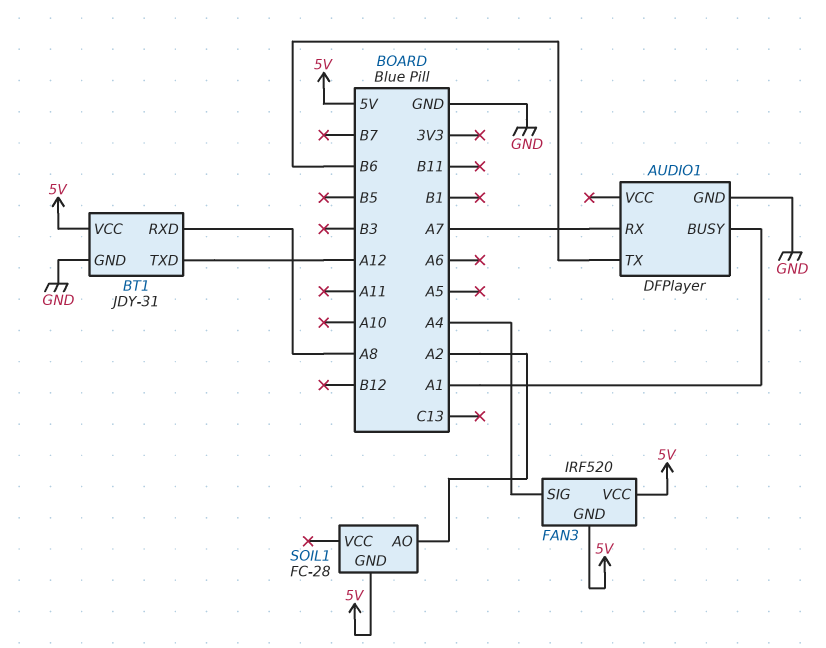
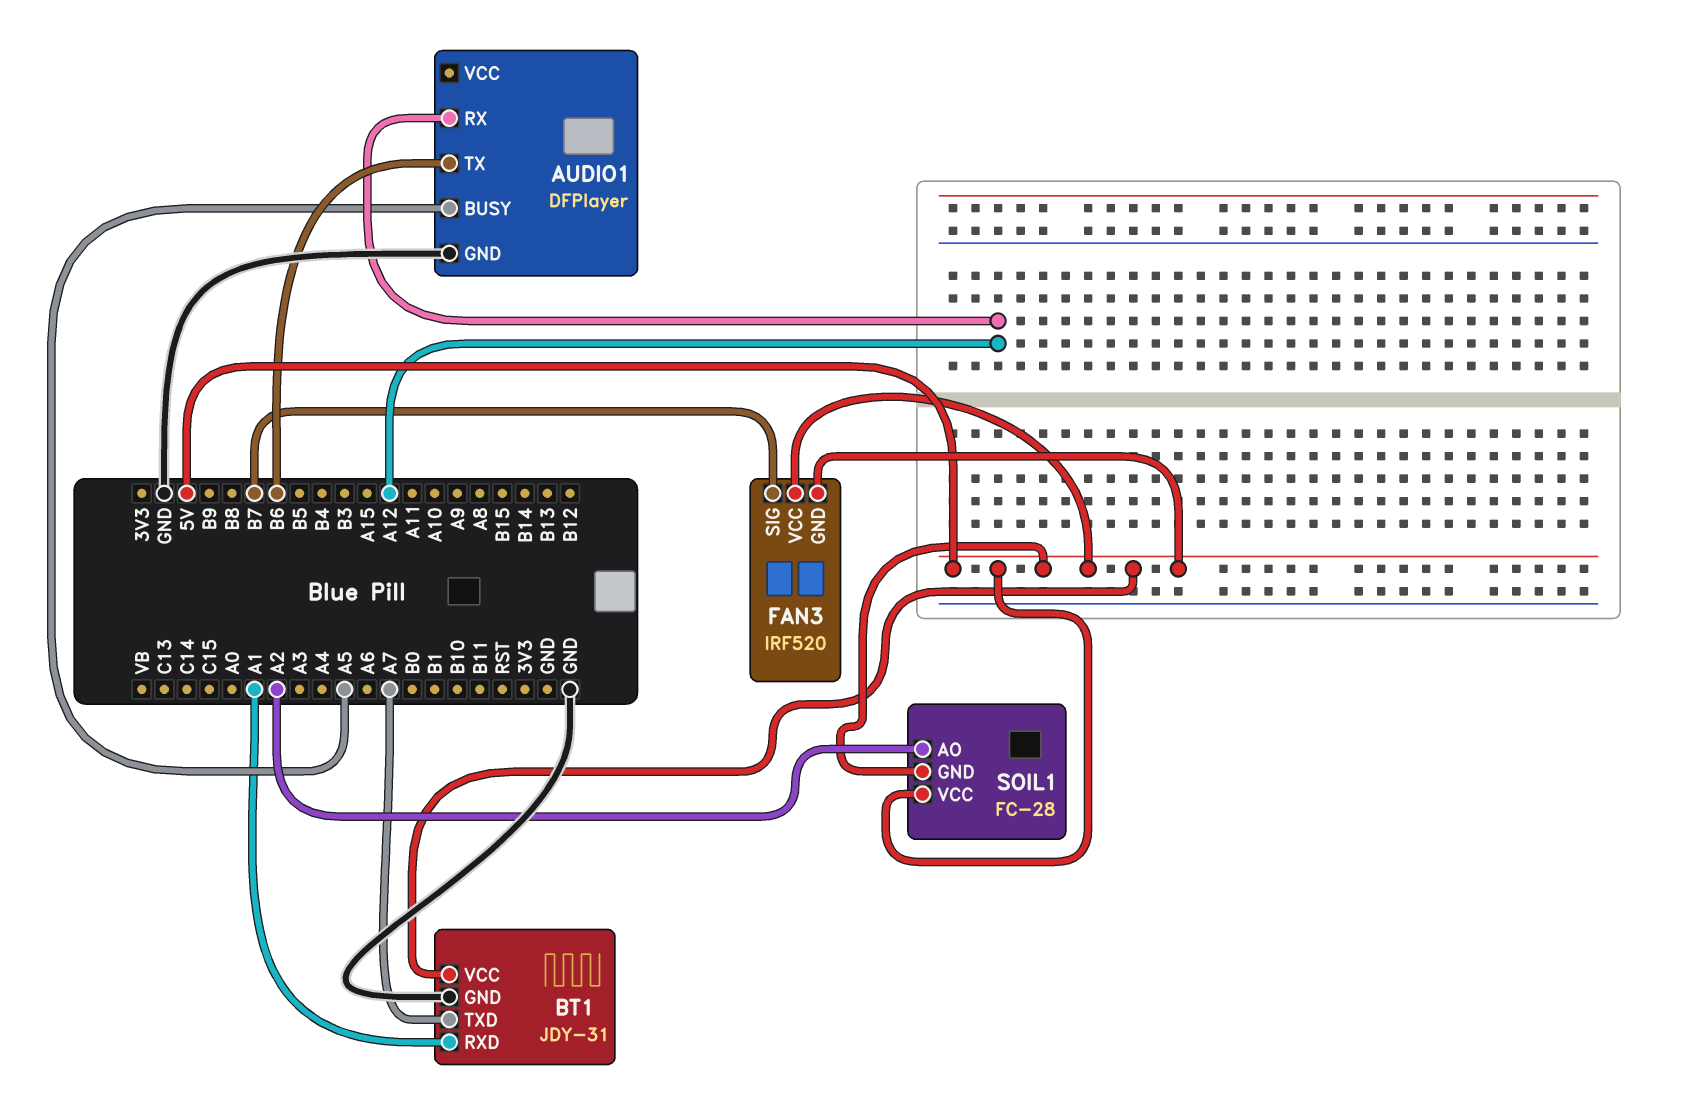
AUDIO1 pin BUSY: A1 -> A5
AUDIO1 pin RX: A7 -> A12
BT1 pin RXD: A8 -> A1
BT1 pin TXD: A12 -> A7
FAN3 pin SIG: A4 -> B7
SOIL1 pin VCC: none -> 5V

